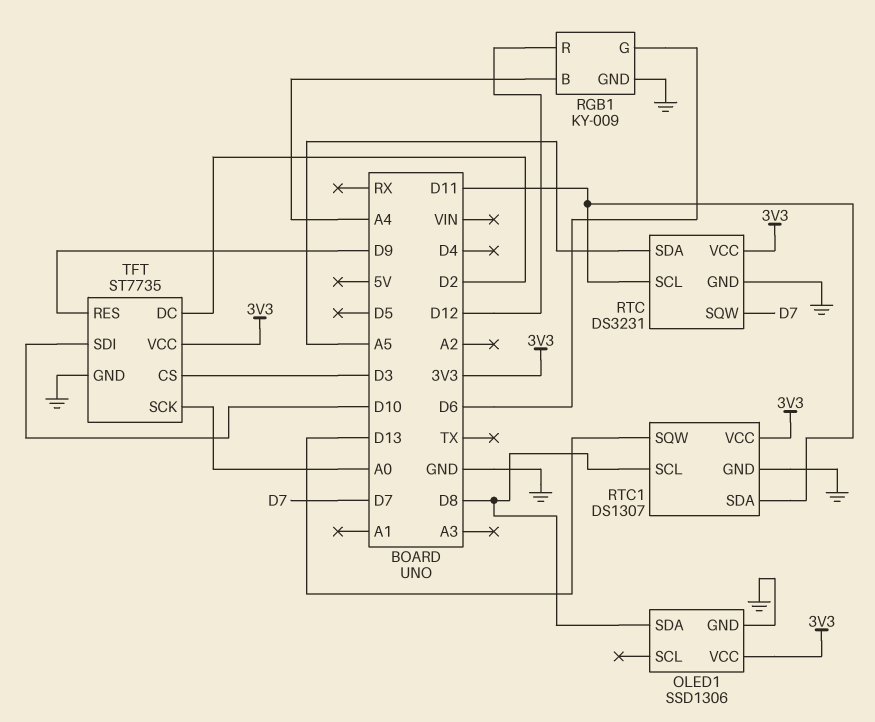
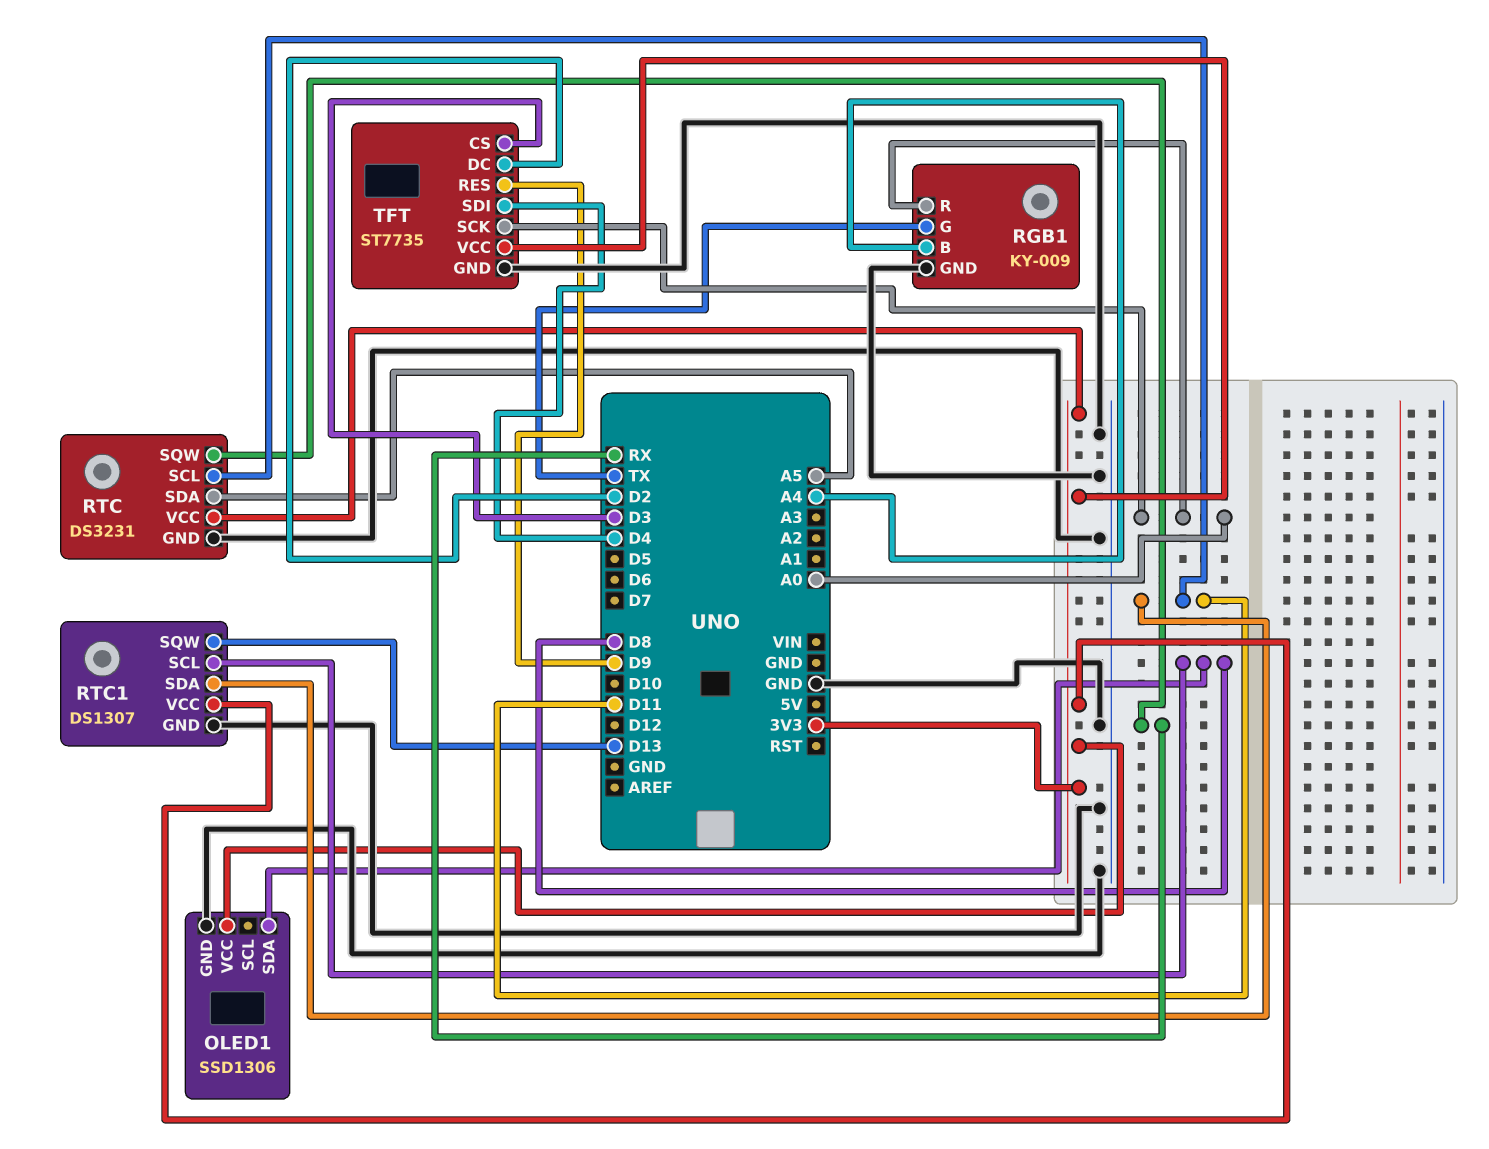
RGB1 pin G: D6 -> TX
RGB1 pin R: D12 -> A0
RTC pin SQW: D7 -> RX
TFT pin SDI: D10 -> D4

